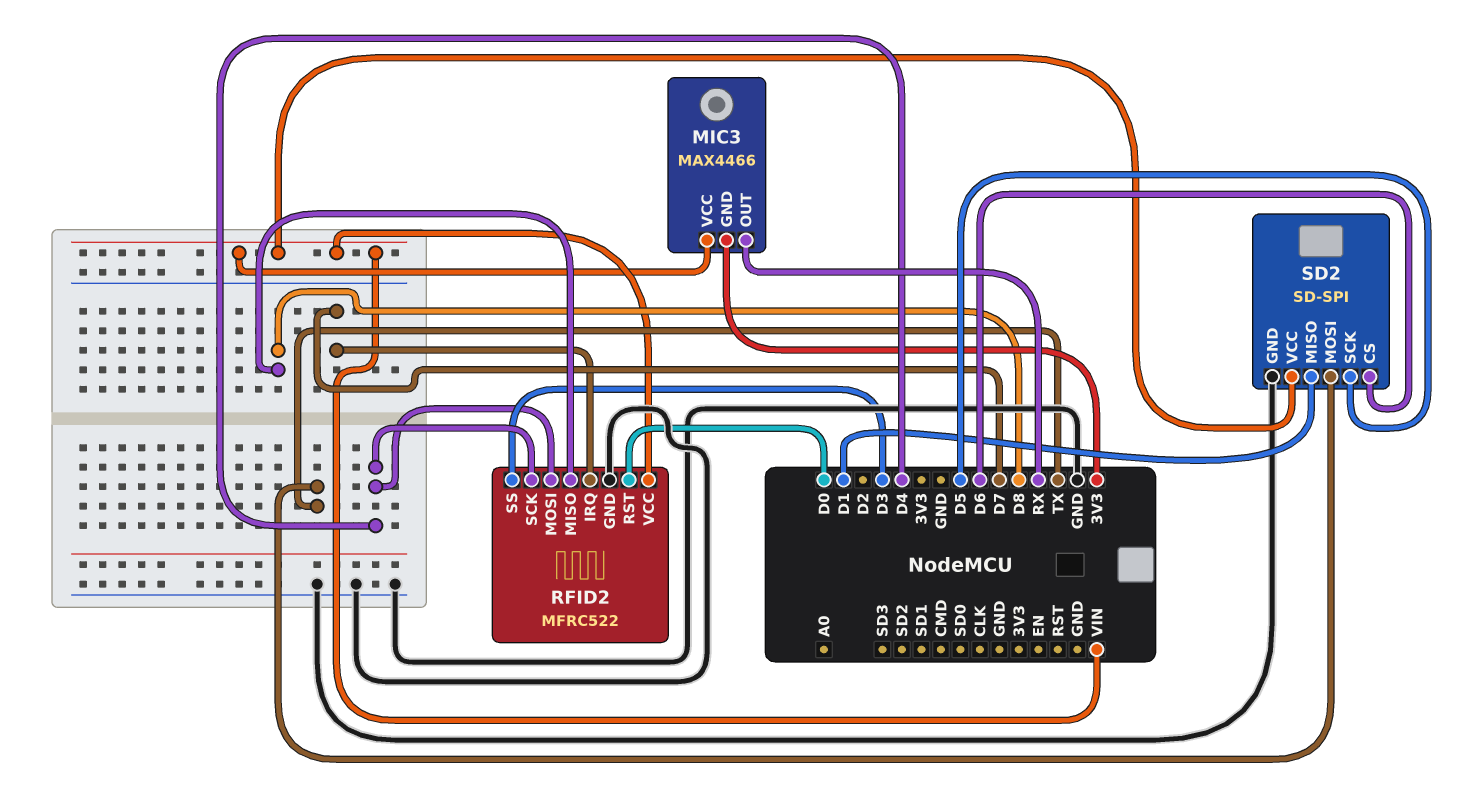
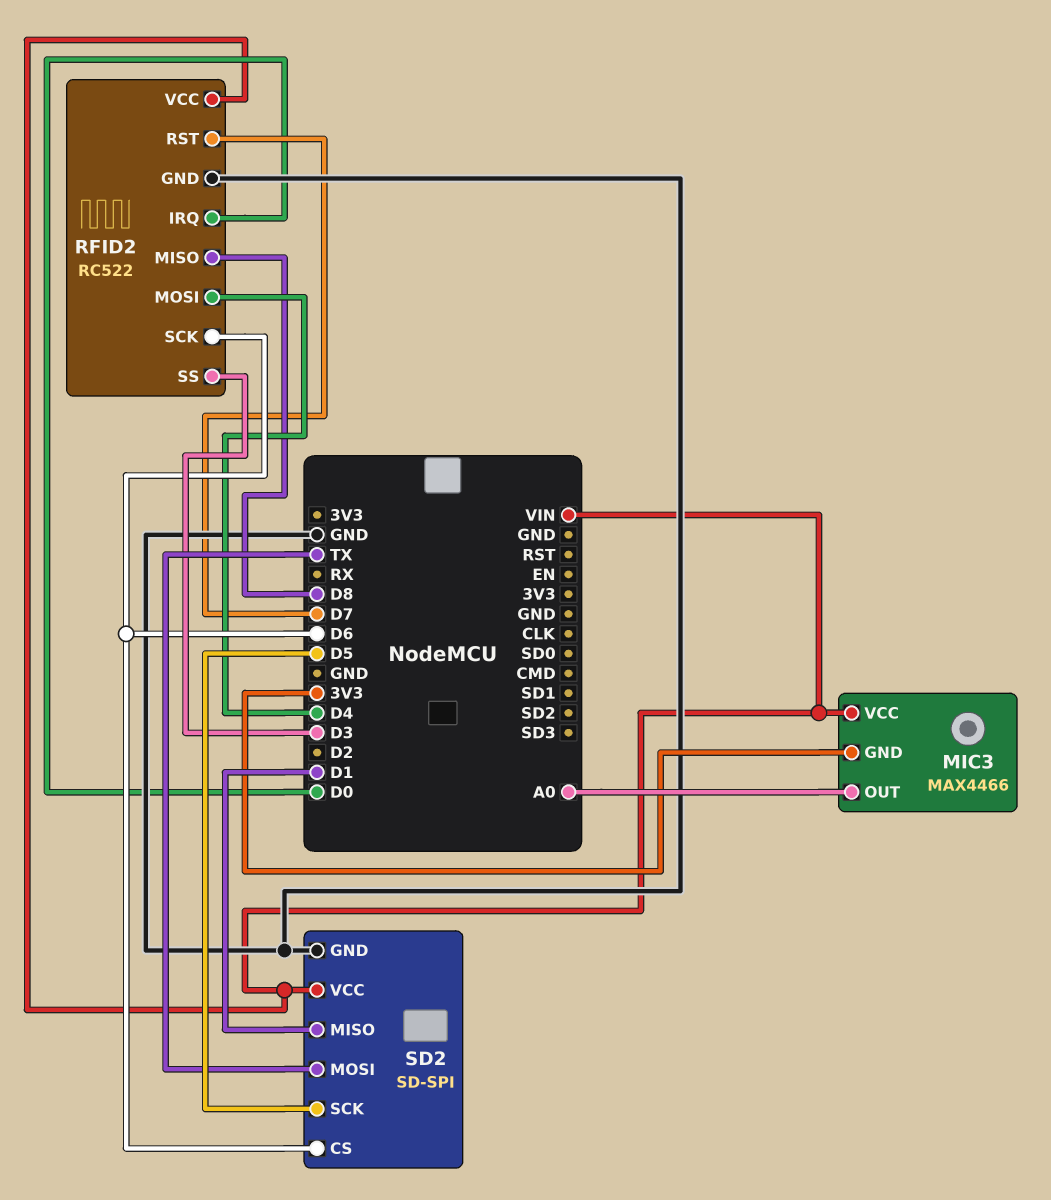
MIC3 pin OUT: RX -> A0
RFID2: MFRC522 -> RC522
RFID2 pin IRQ: D7 -> D0
RFID2 pin RST: D0 -> D7
RFID2 pin SCK: D4 -> D6

